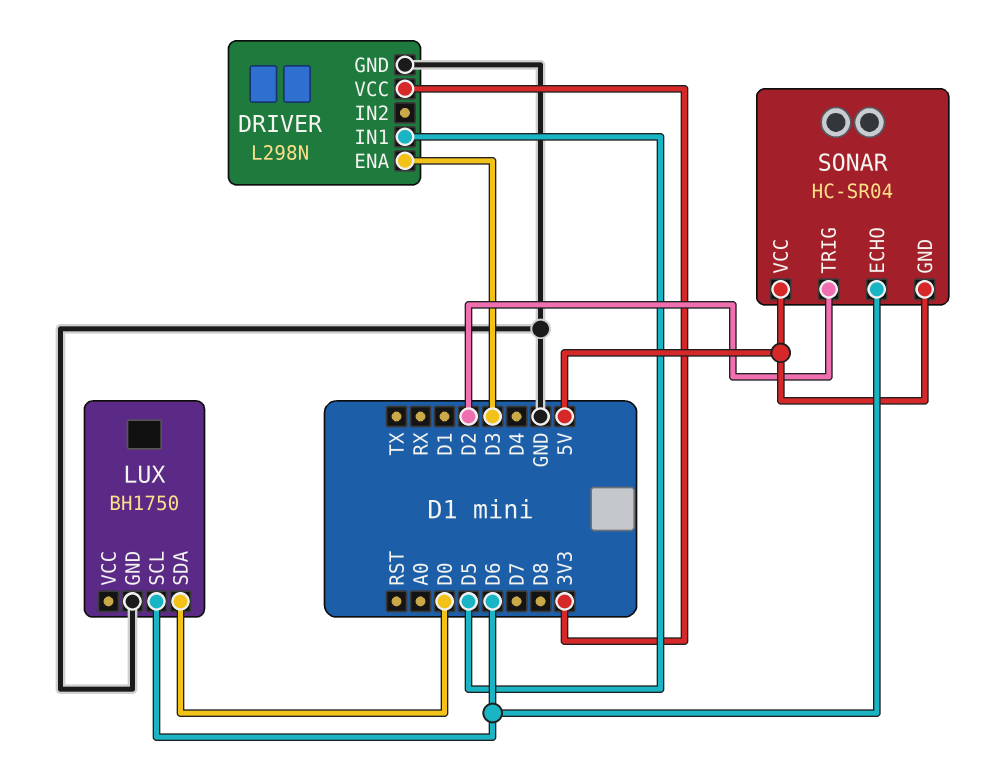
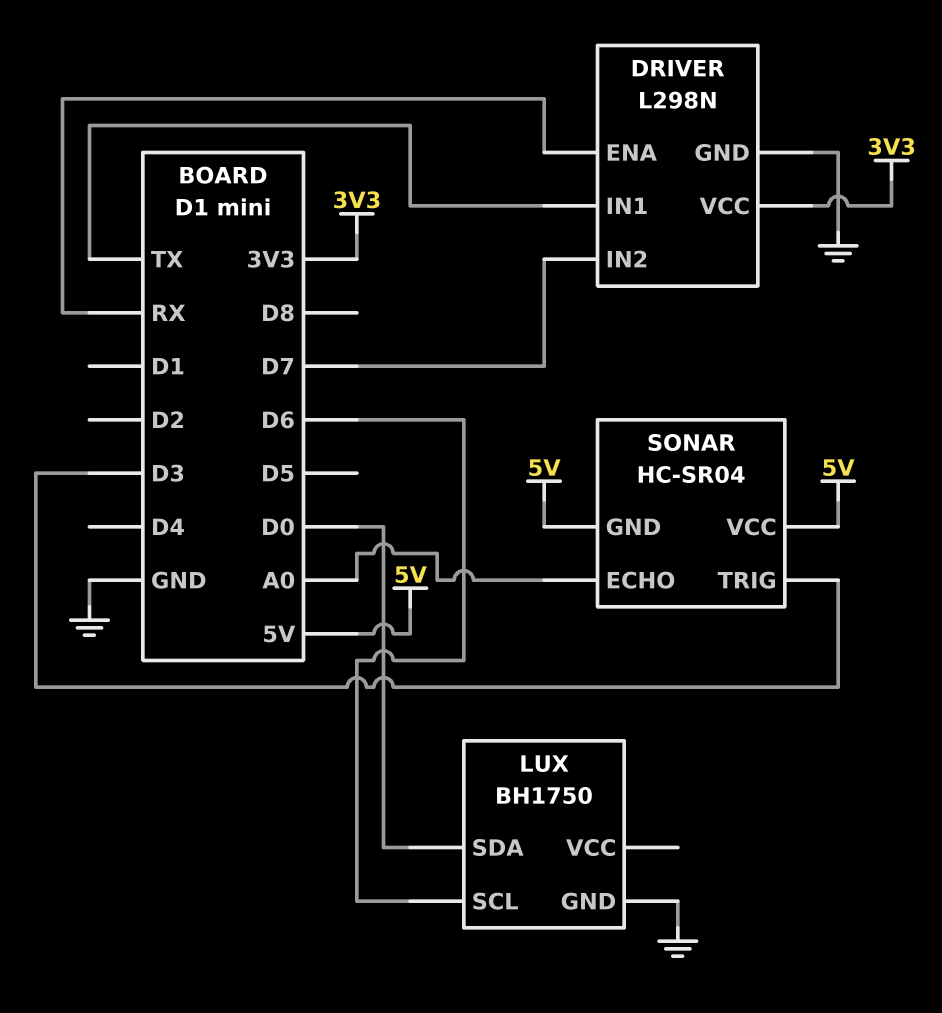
DRIVER pin ENA: D3 -> RX
DRIVER pin IN1: D5 -> TX
DRIVER pin IN2: none -> D7
SONAR pin ECHO: D6 -> A0
SONAR pin TRIG: D2 -> D3

